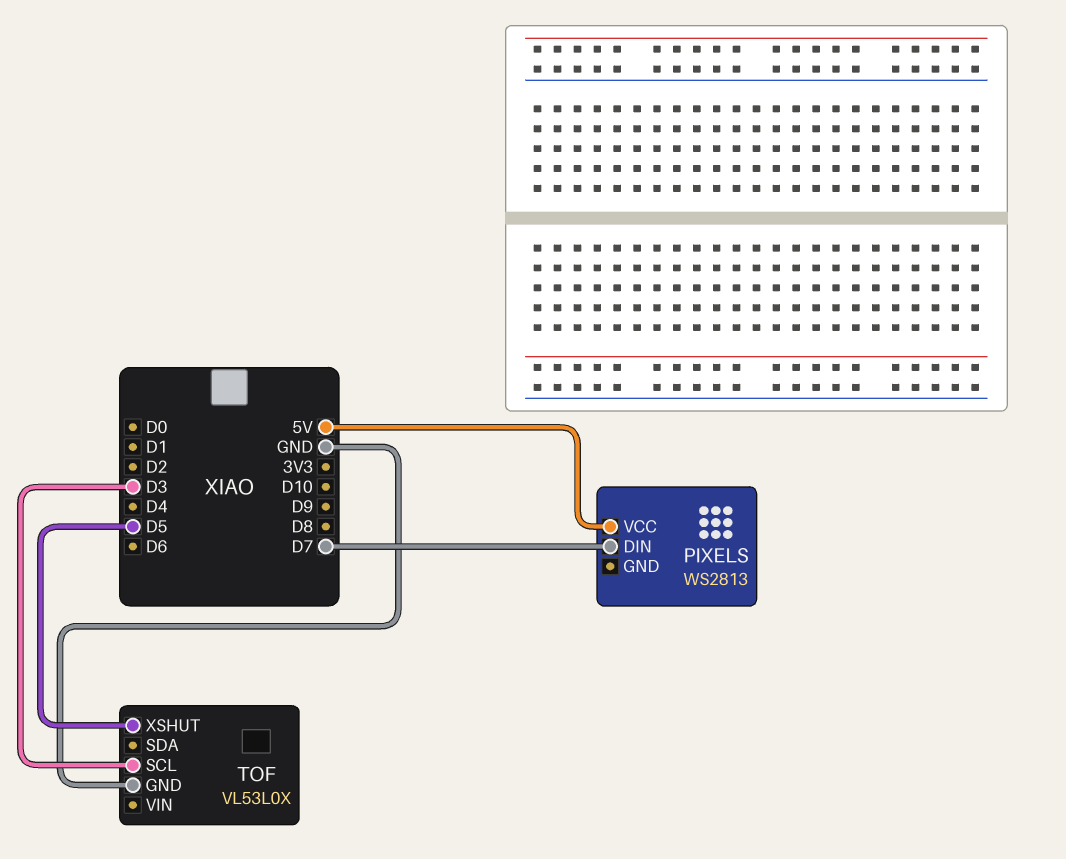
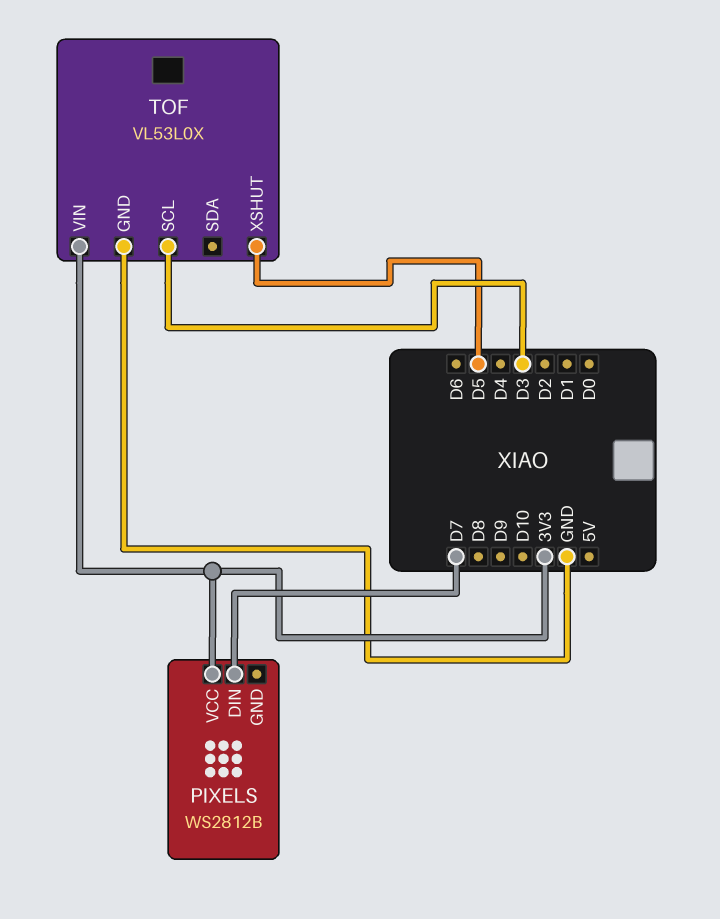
PIXELS: WS2813 -> WS2812B
PIXELS pin VCC: 5V -> 3V3
TOF pin VIN: none -> 3V3

